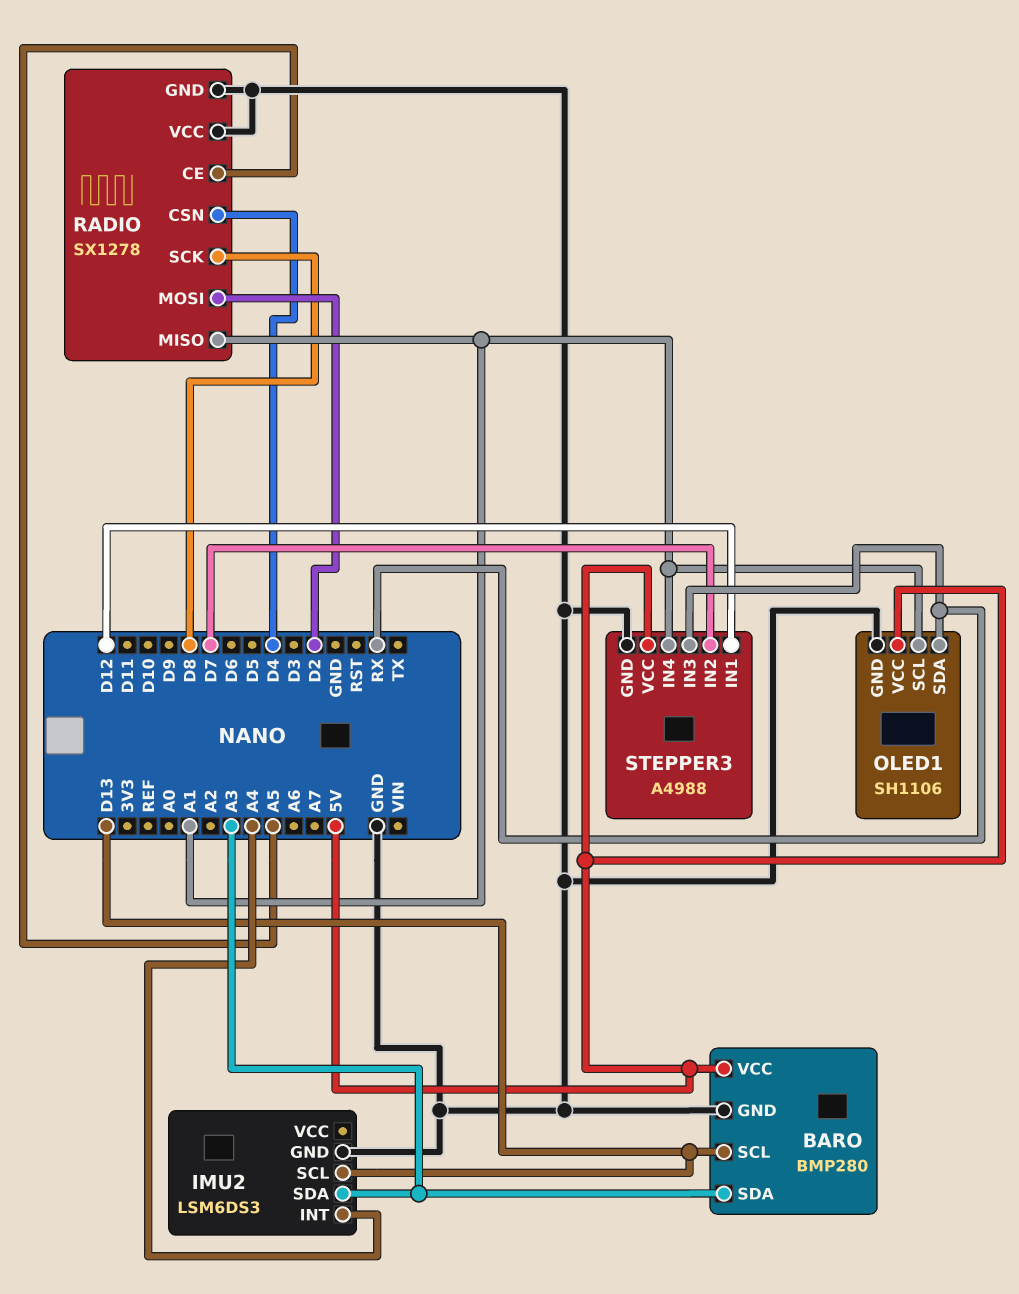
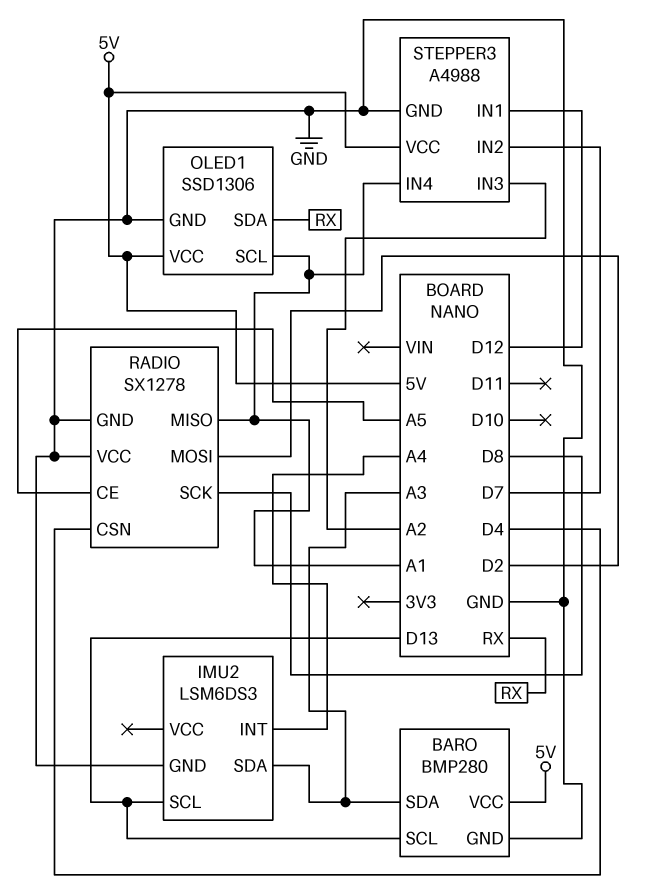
OLED1: SH1106 -> SSD1306
STEPPER3 pin IN3: RX -> A2

